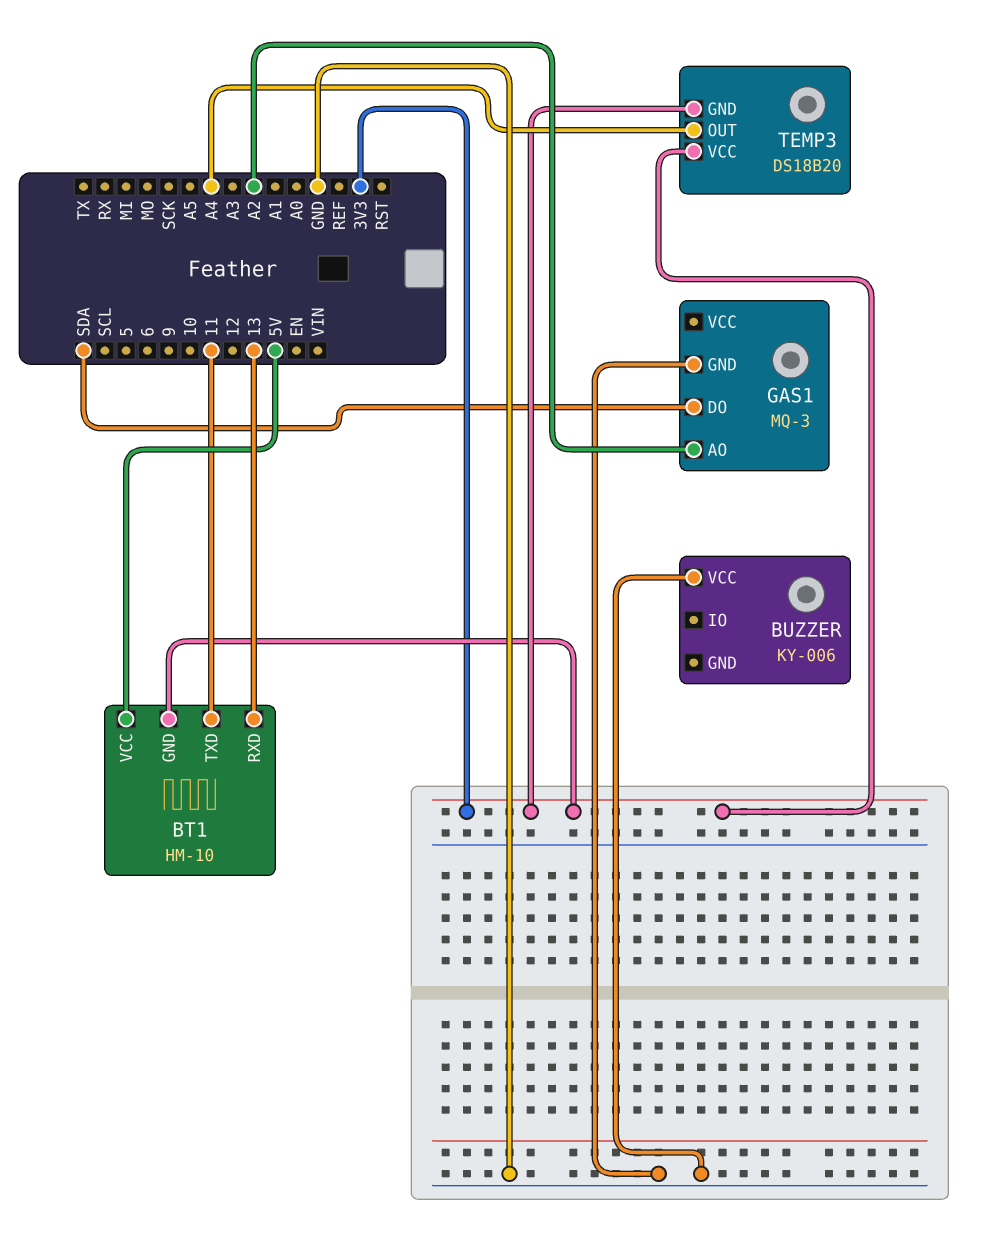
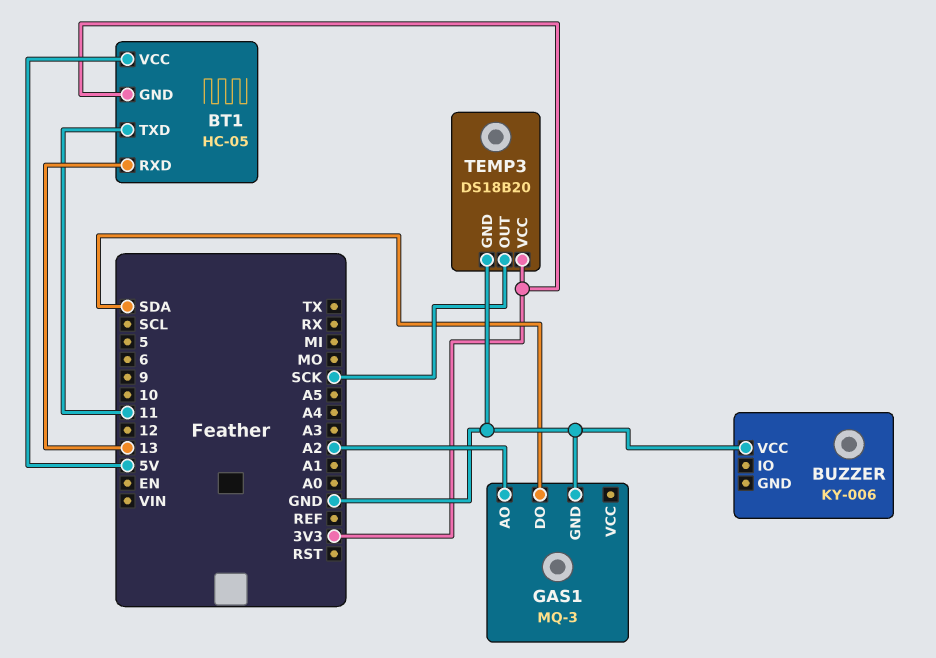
BT1: HM-10 -> HC-05
TEMP3 pin GND: 3V3 -> GND
TEMP3 pin OUT: A4 -> SCK

